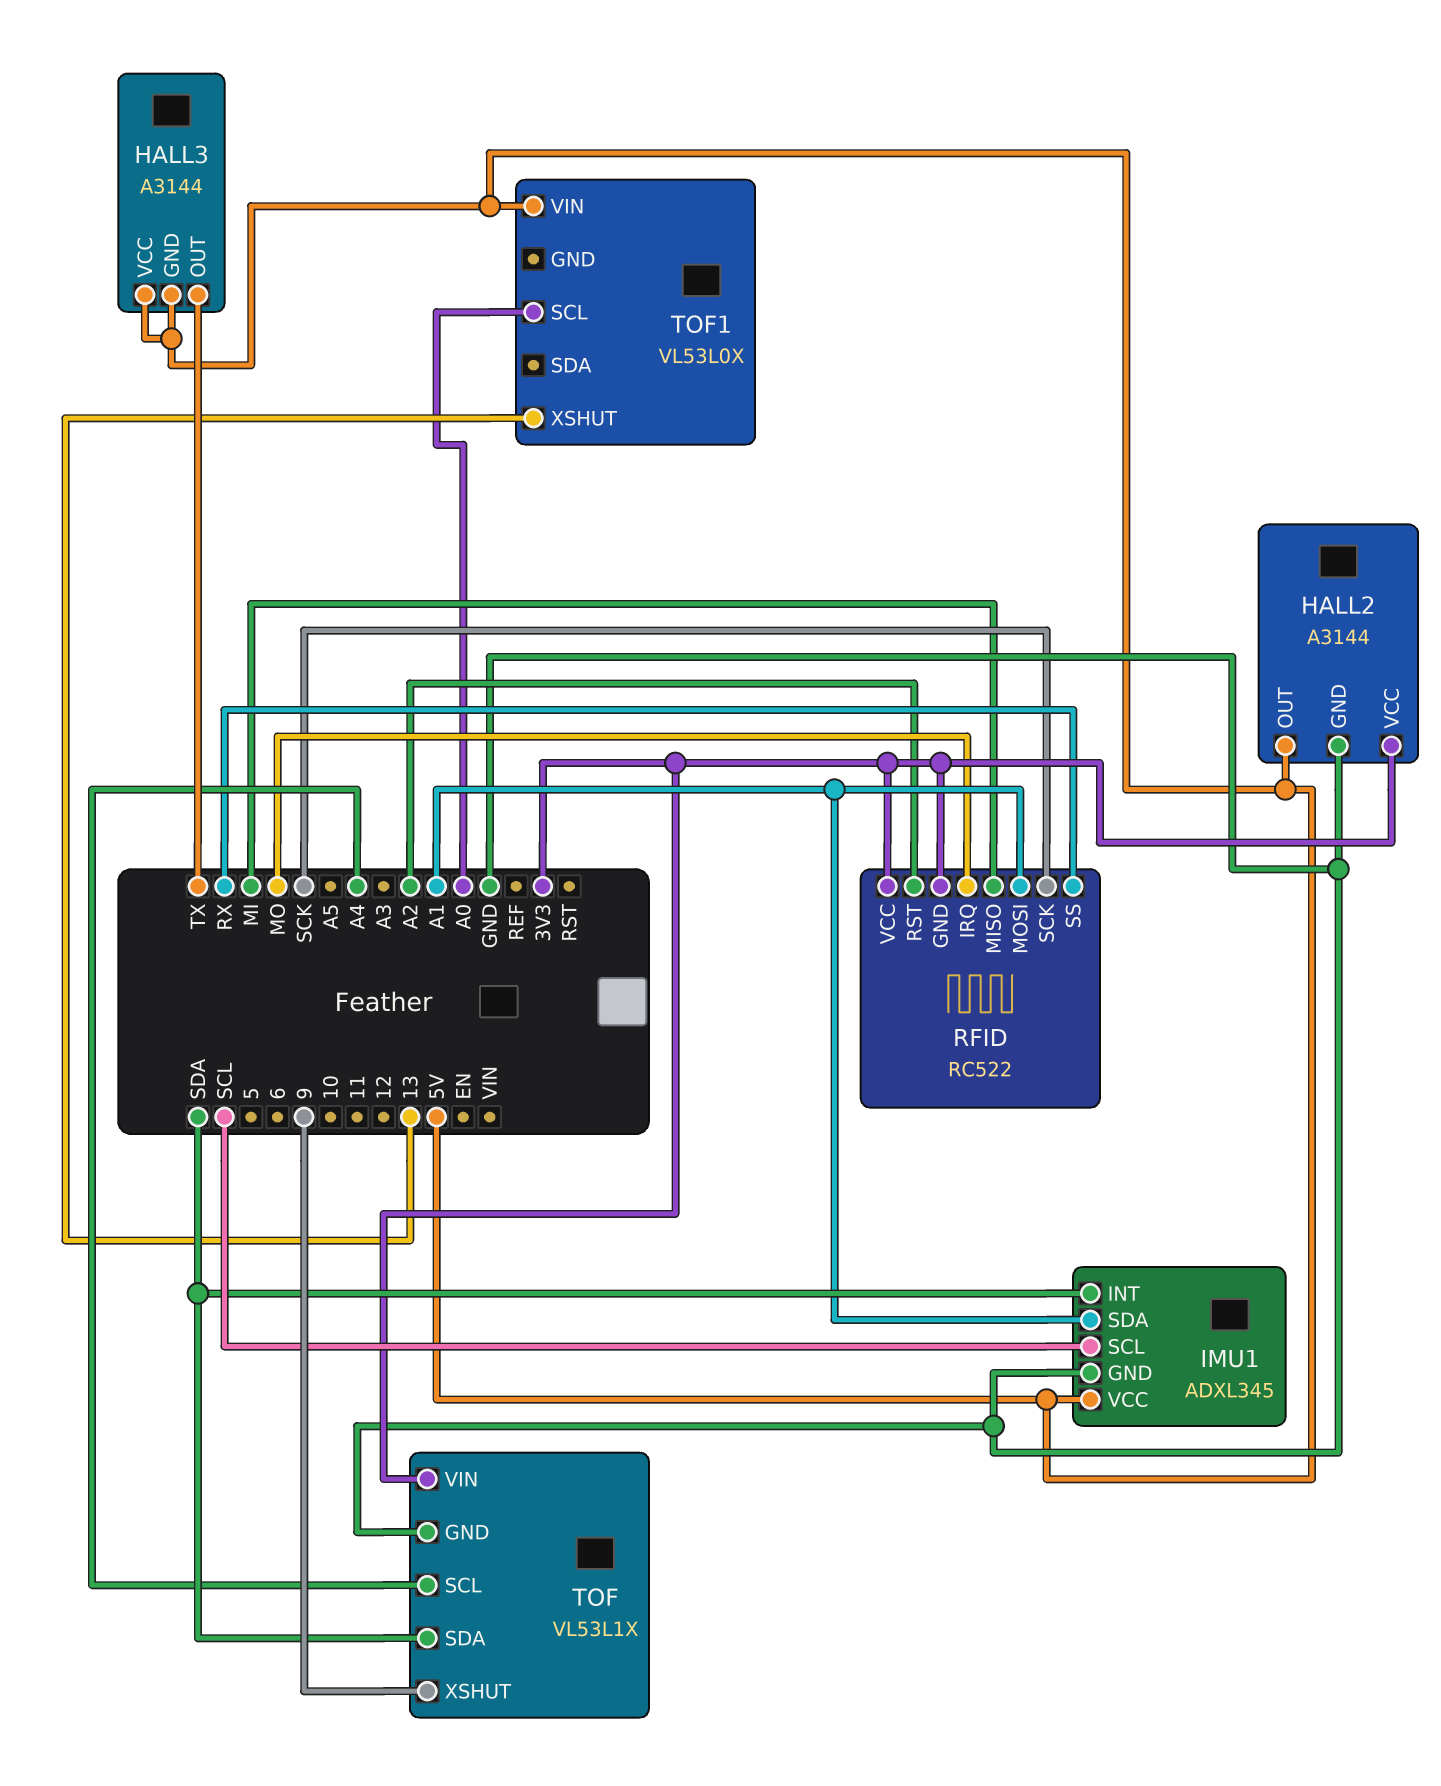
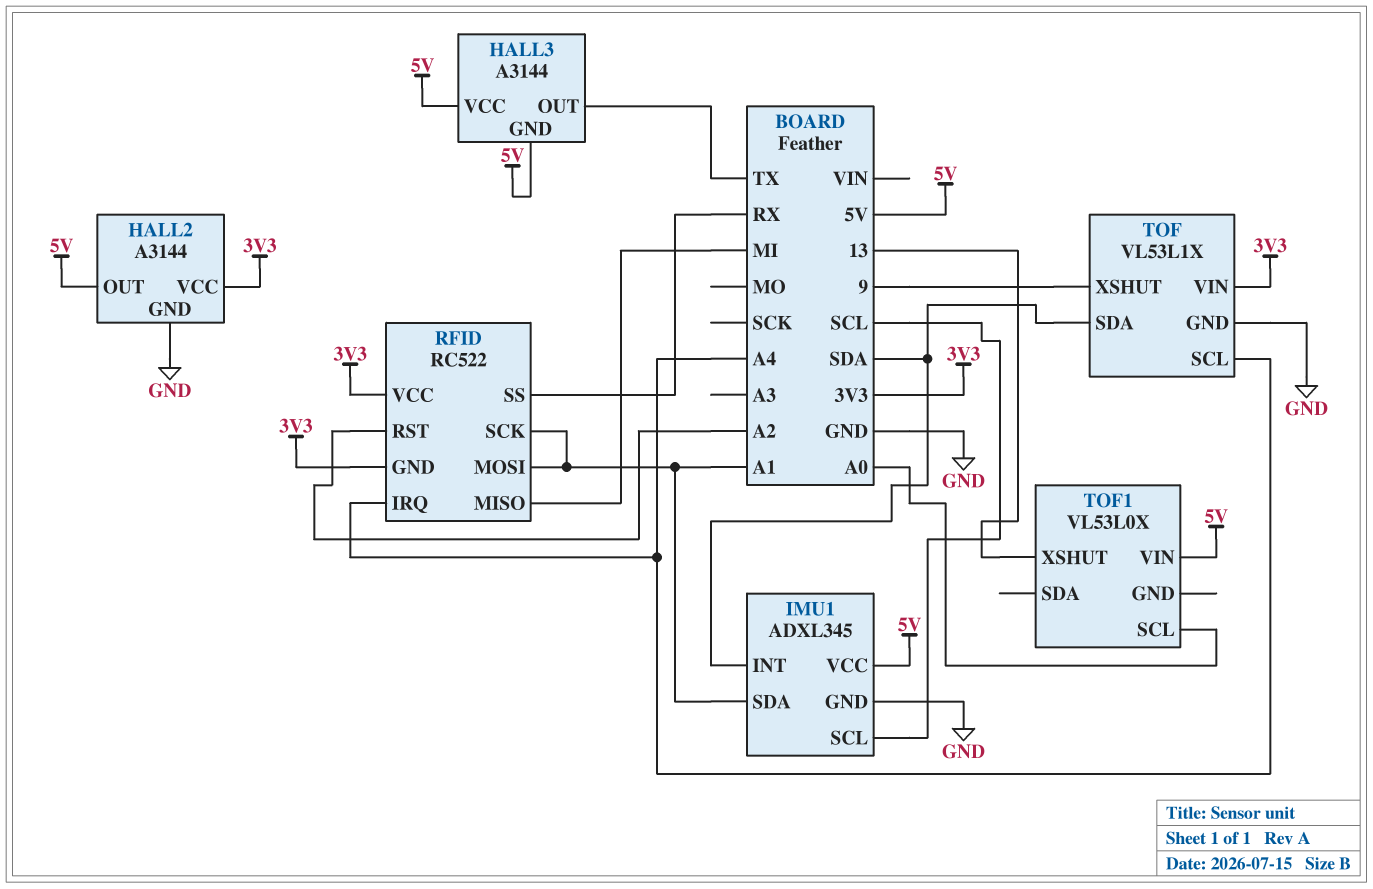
RFID pin IRQ: MO -> A4
RFID pin SCK: SCK -> A1

